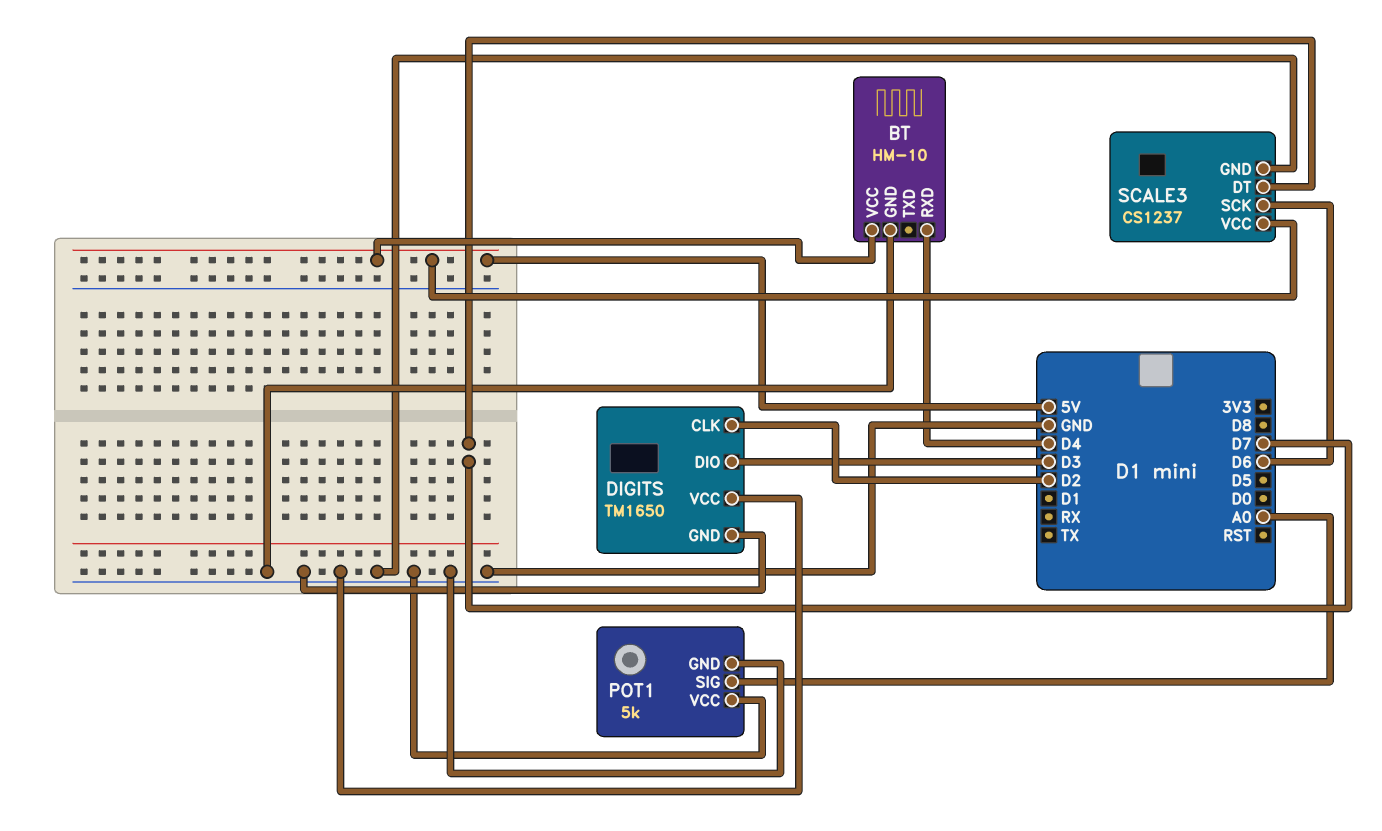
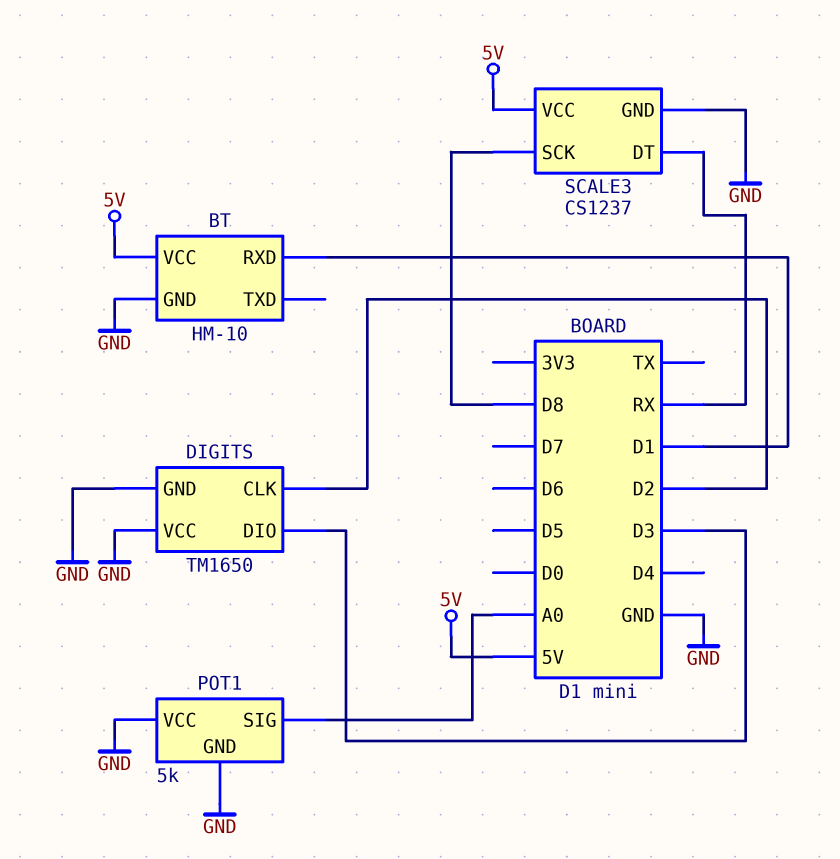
BT pin RXD: D4 -> D1
SCALE3 pin DT: D7 -> RX
SCALE3 pin SCK: D6 -> D8

